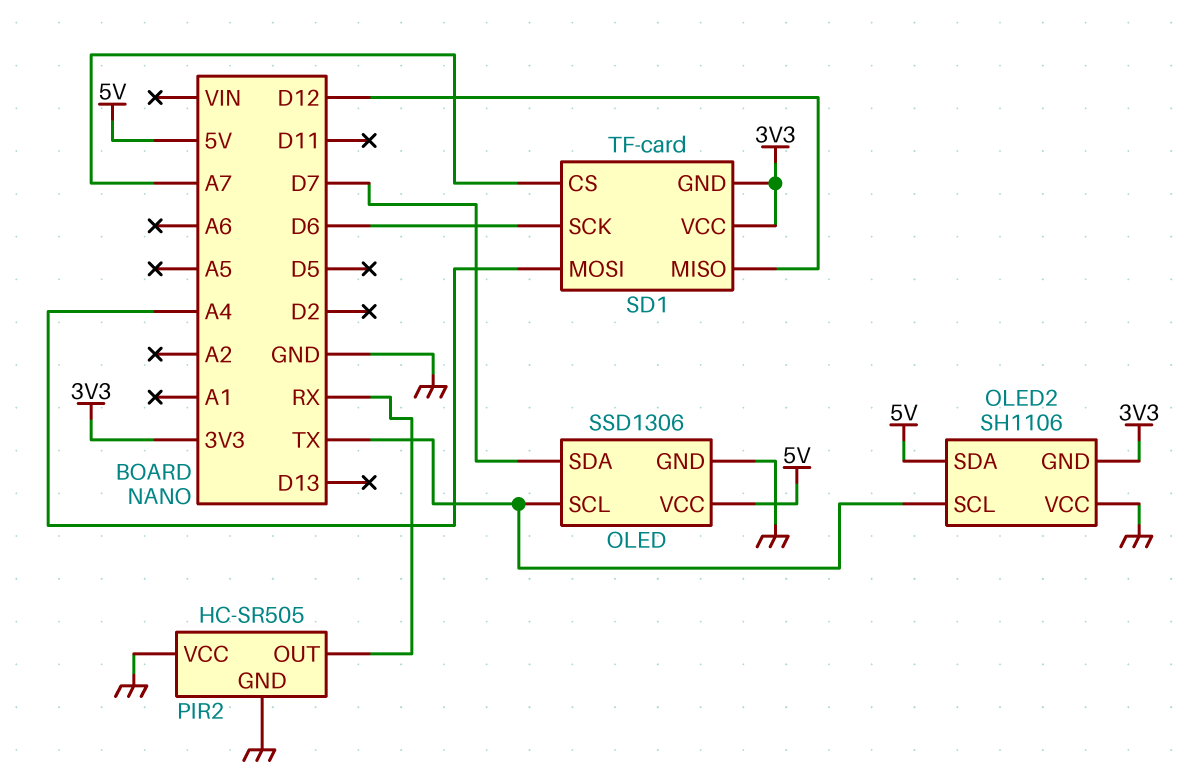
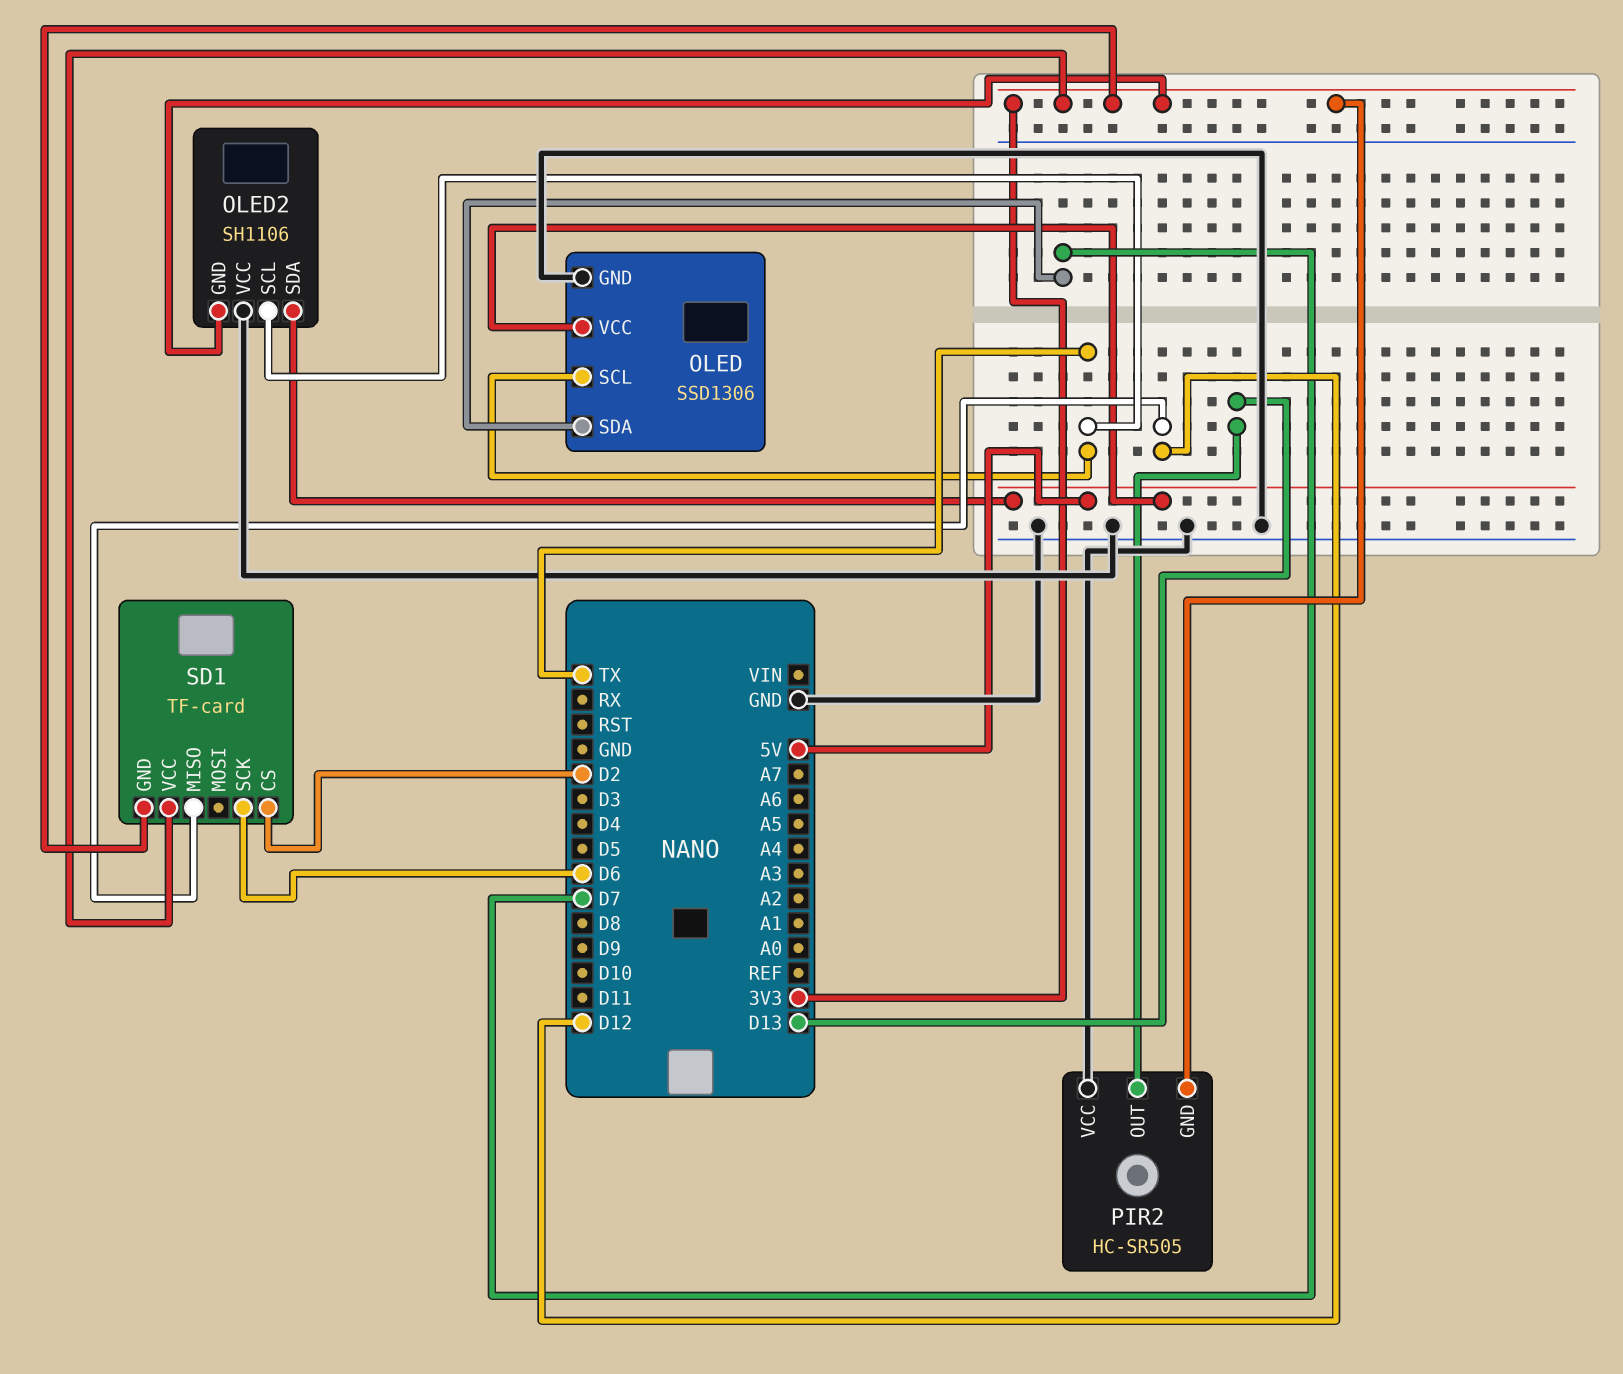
PIR2 pin GND: GND -> 3V3
PIR2 pin OUT: RX -> D13
SD1 pin CS: A7 -> D2
SD1 pin MOSI: A4 -> none

